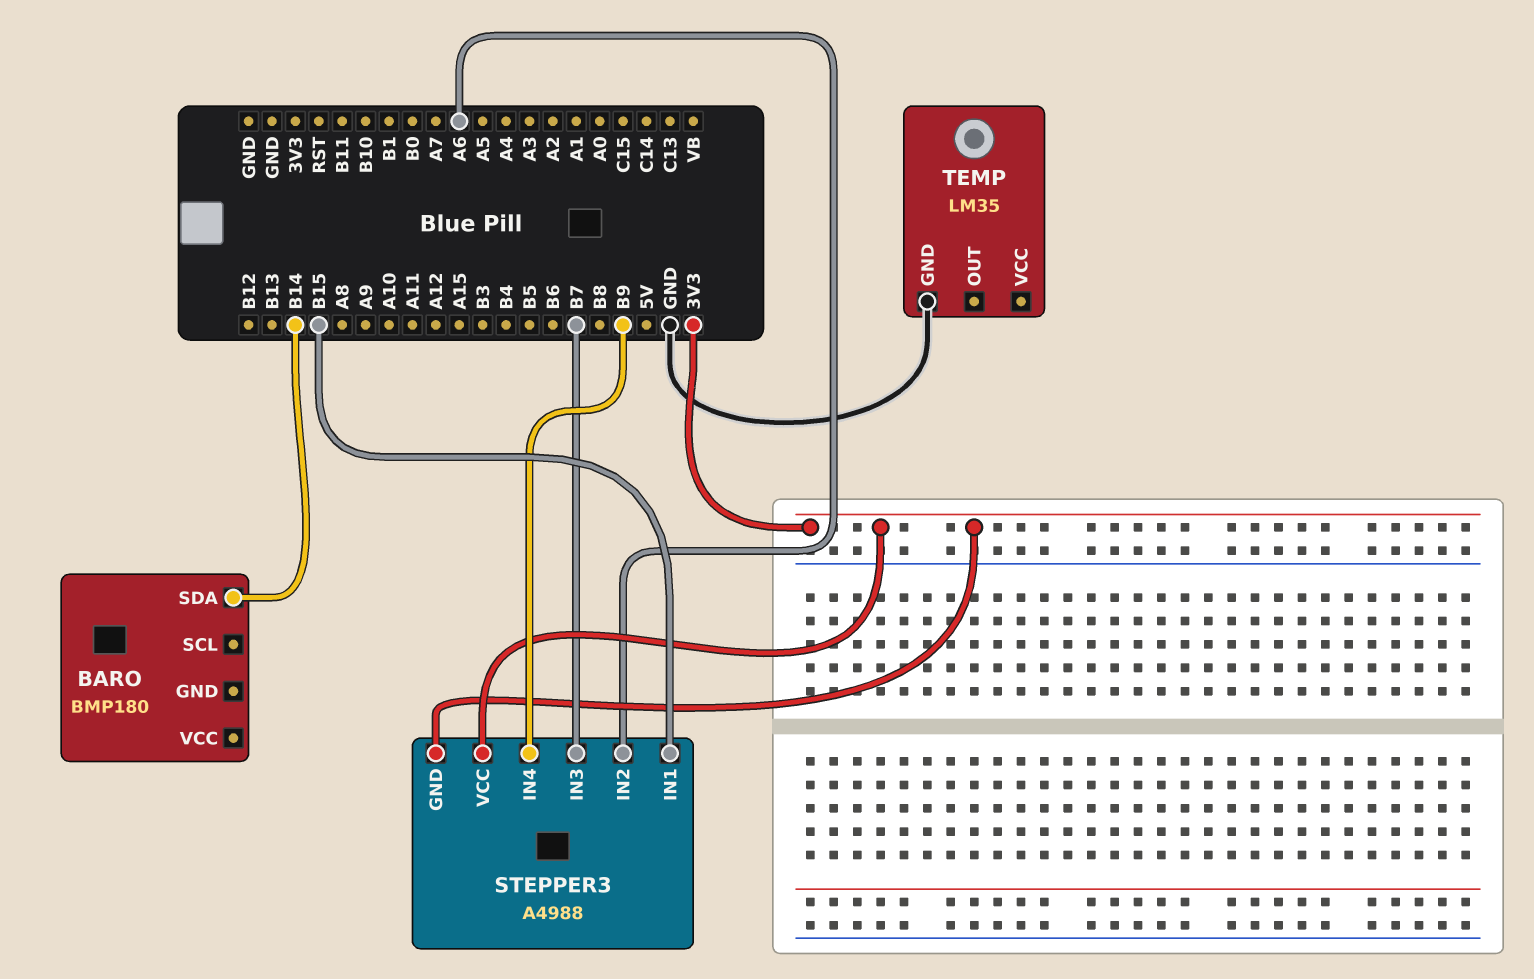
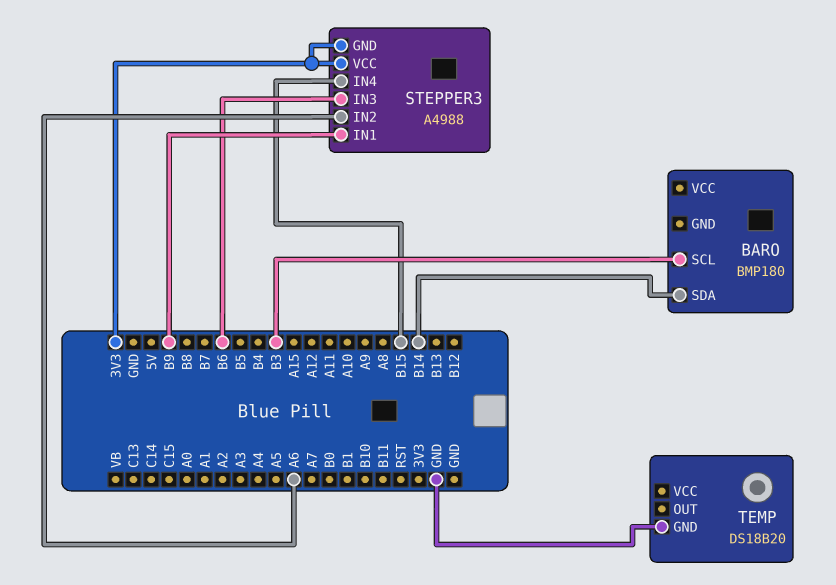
BARO pin SCL: none -> B3
STEPPER3 pin IN1: B15 -> B9
STEPPER3 pin IN3: B7 -> B6
STEPPER3 pin IN4: B9 -> B15
TEMP: LM35 -> DS18B20

